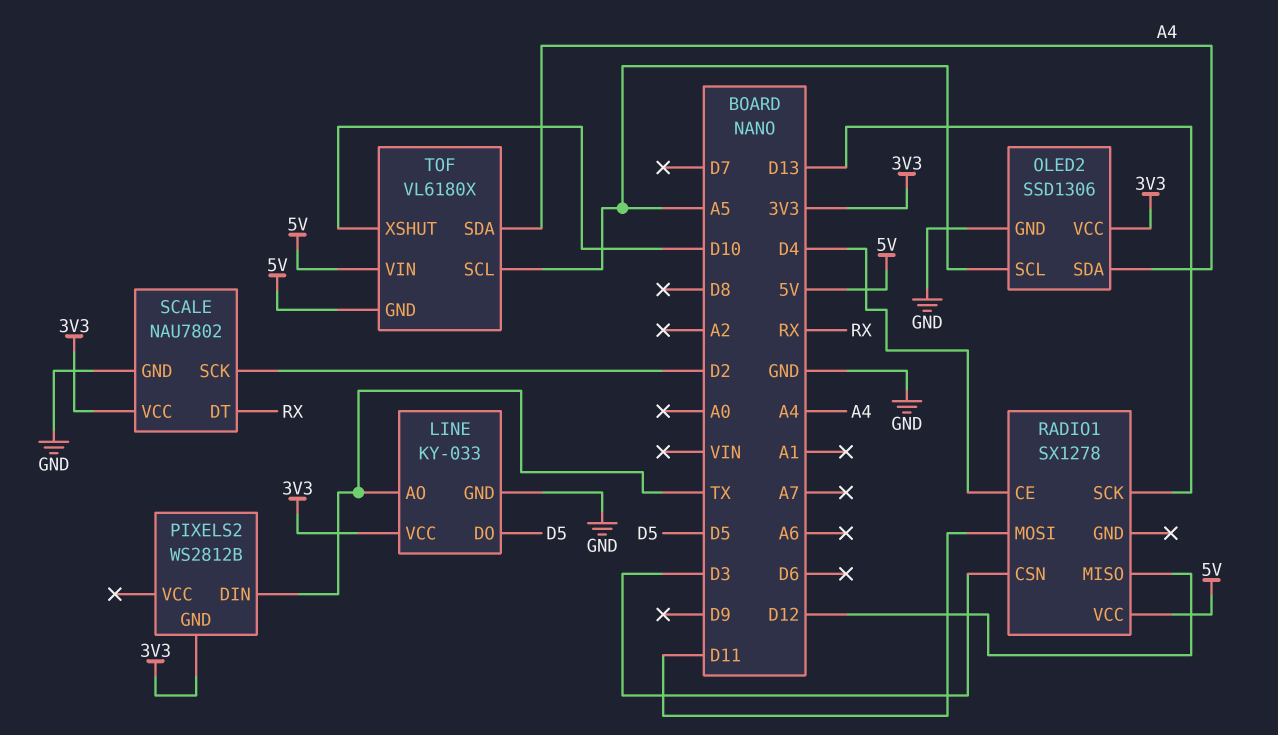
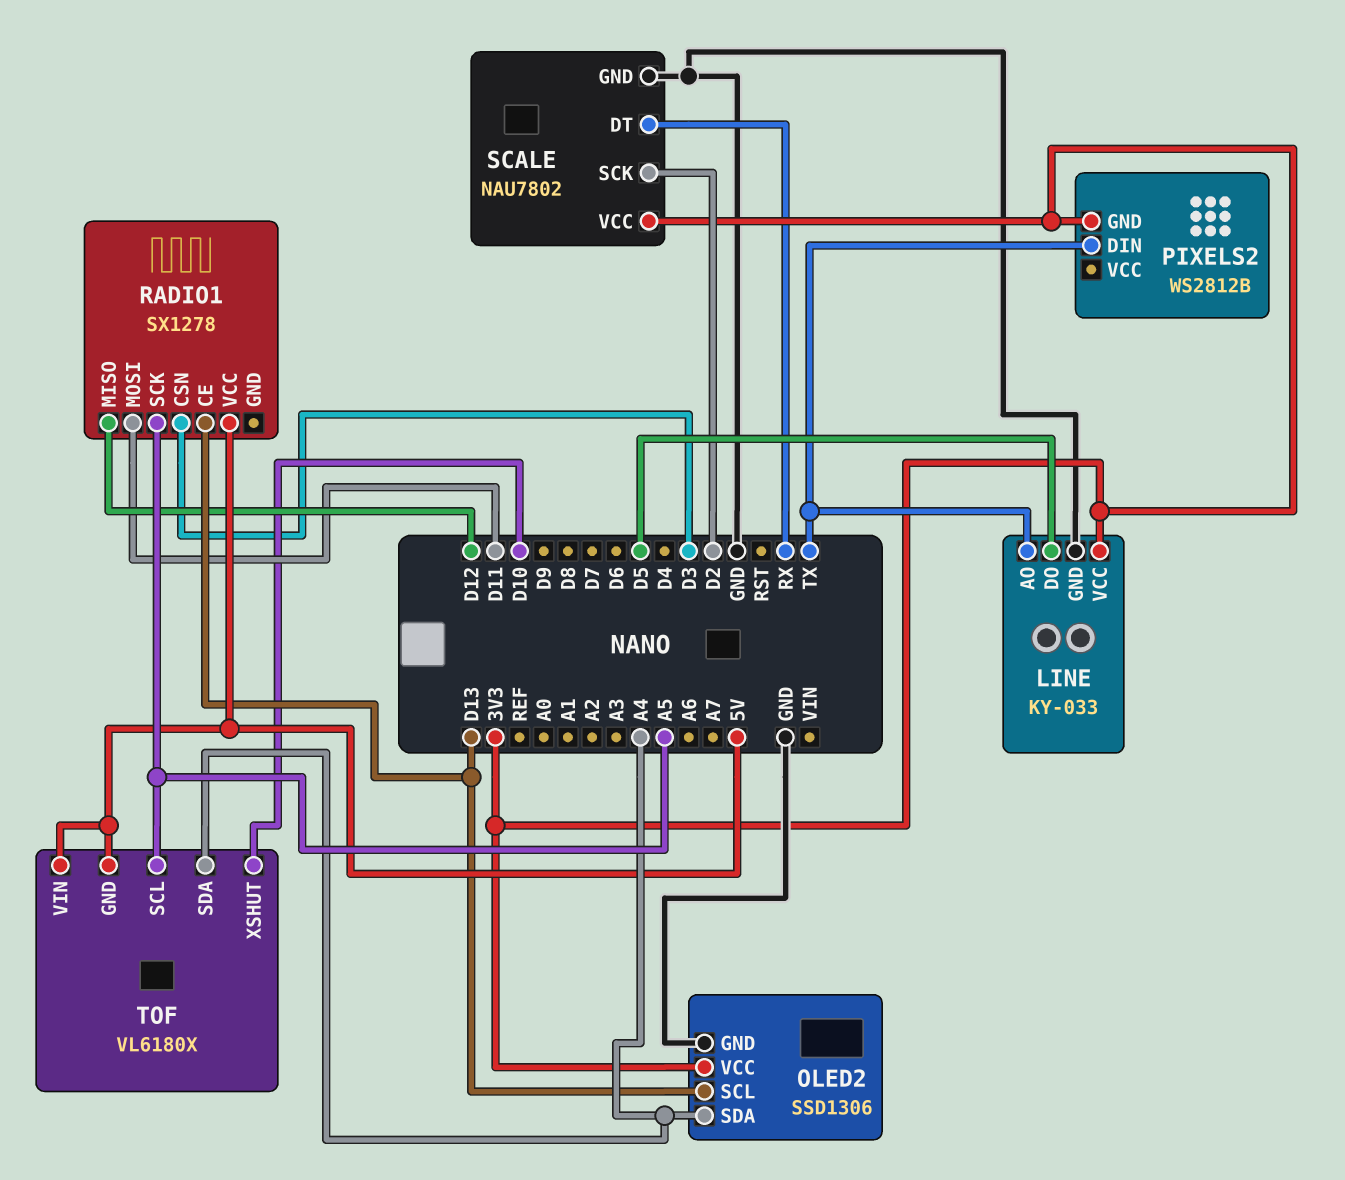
OLED2 pin SCL: A5 -> D13
RADIO1 pin CE: D4 -> D13
RADIO1 pin SCK: D13 -> A5

